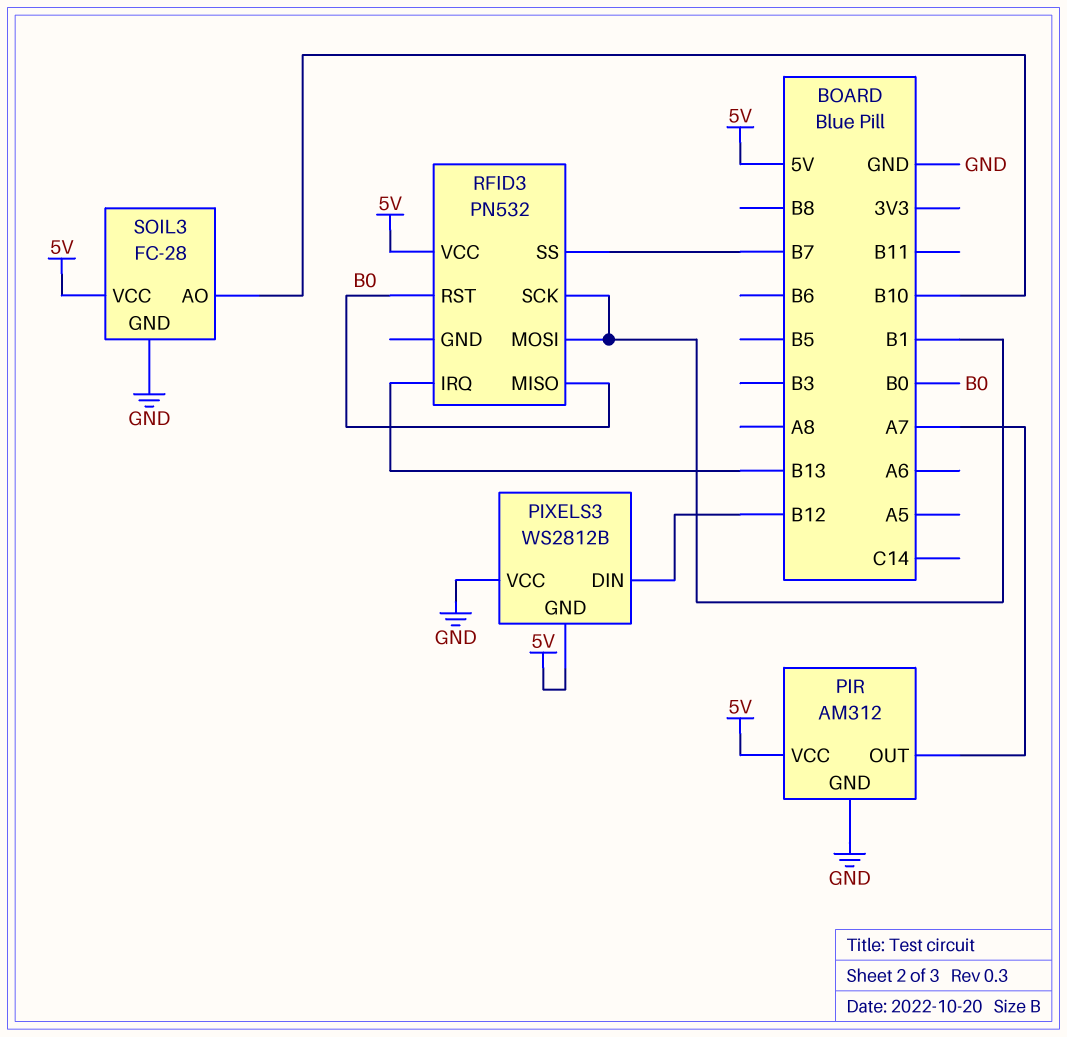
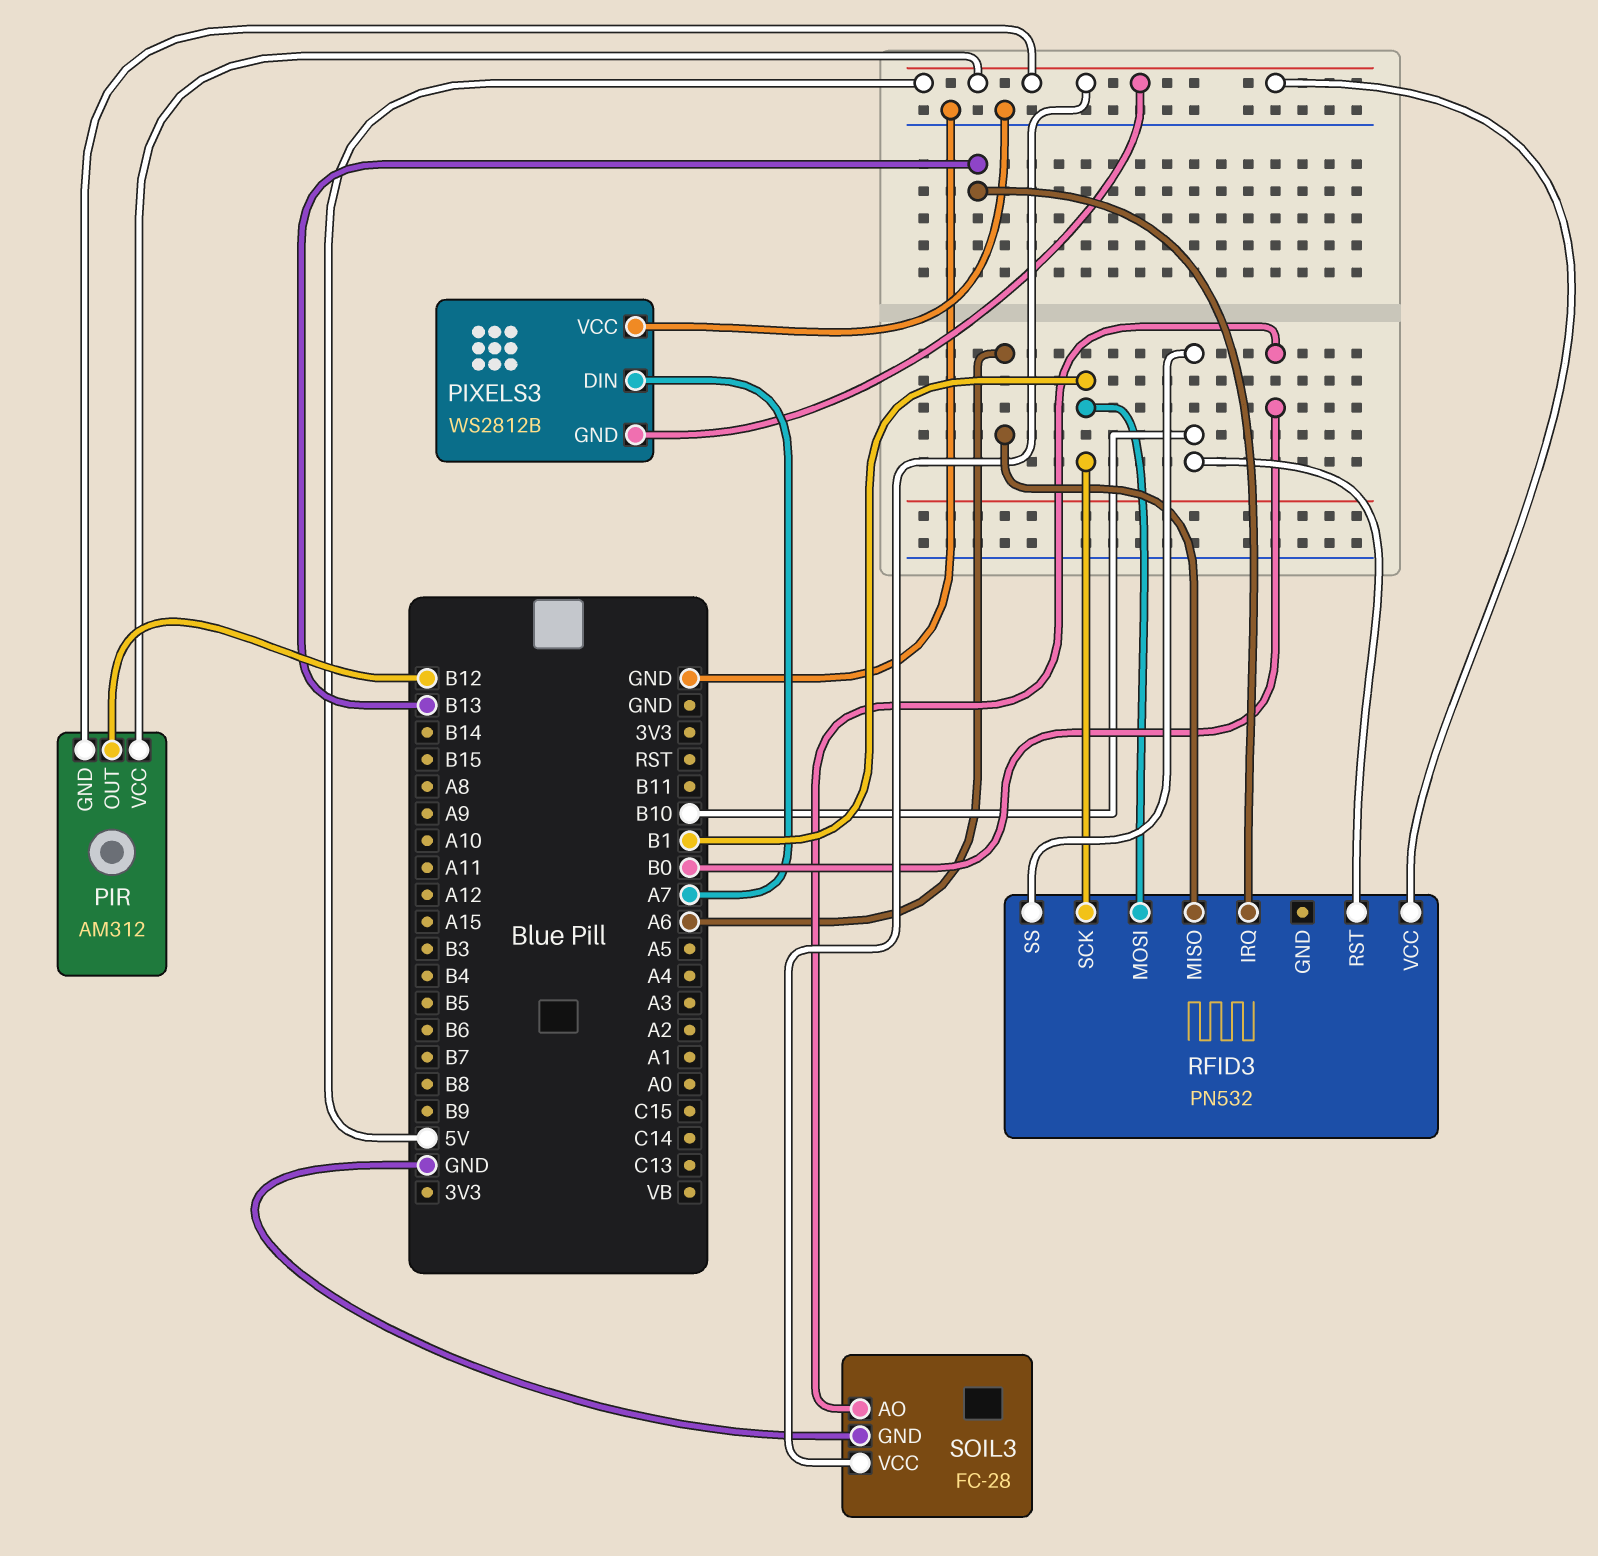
PIR pin GND: GND -> 5V
PIR pin OUT: A7 -> B12
PIXELS3 pin DIN: B12 -> A7
RFID3 pin MISO: B0 -> A6
RFID3 pin RST: B0 -> B10
RFID3 pin SS: B7 -> B10
SOIL3 pin AO: B10 -> B0

